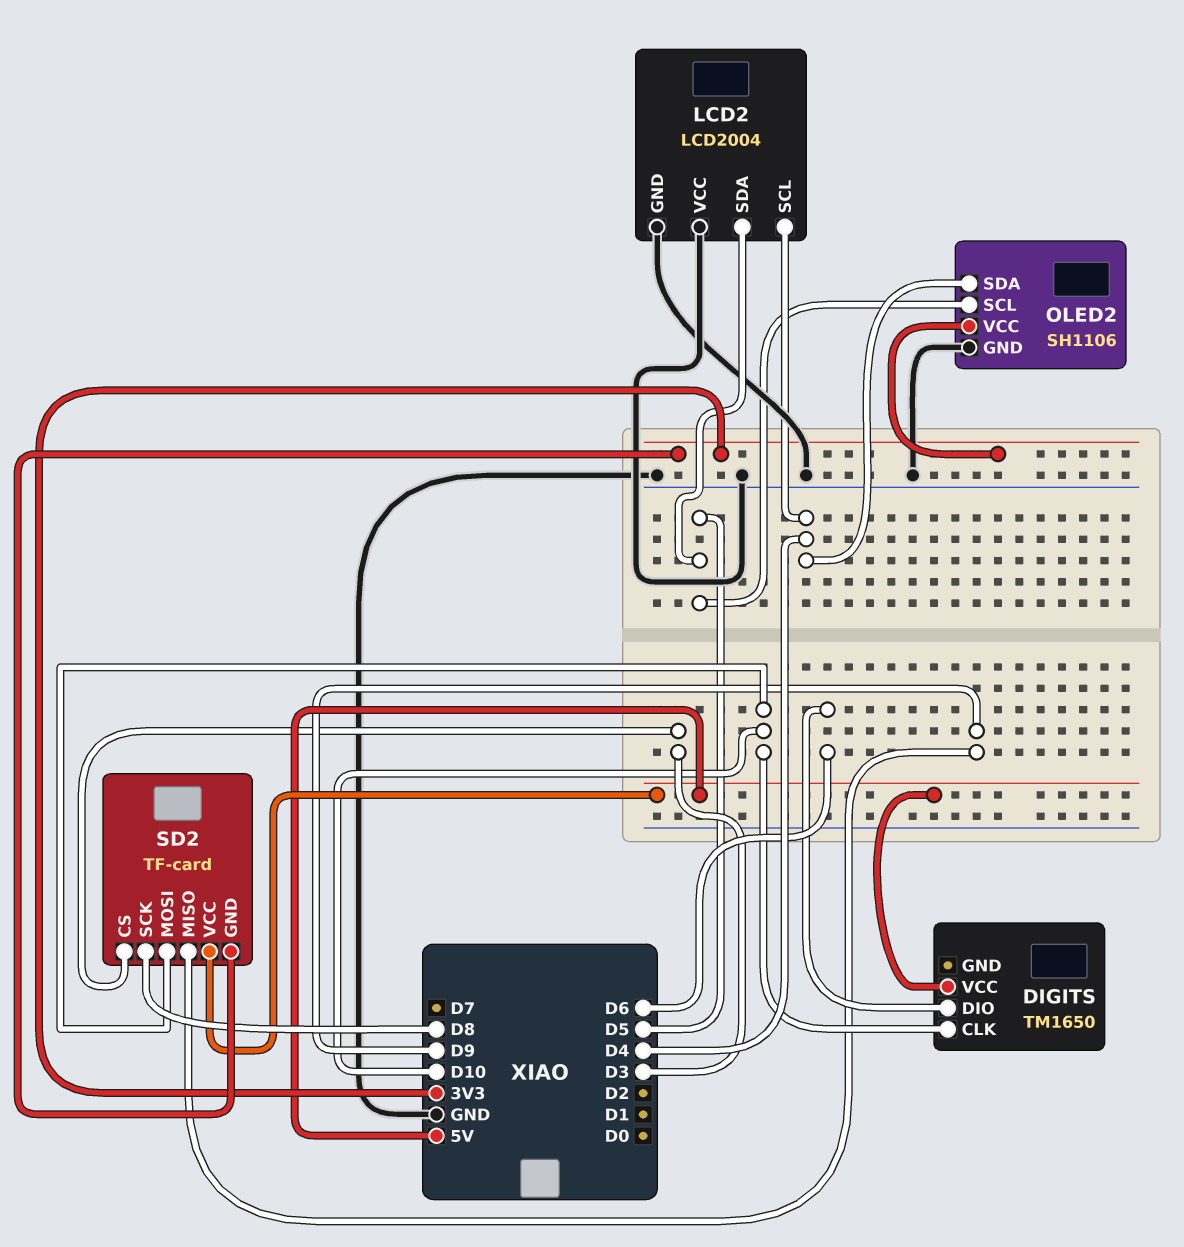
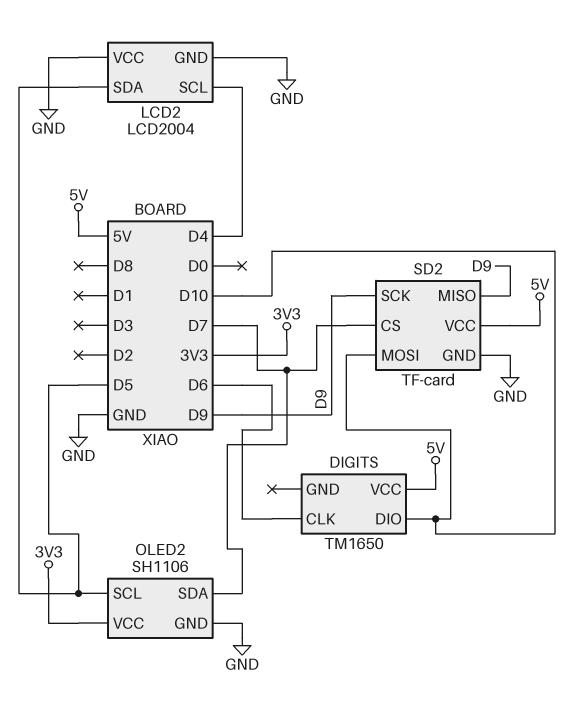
DIGITS pin CLK: D10 -> D6
DIGITS pin DIO: D6 -> D10
OLED2 pin SDA: D4 -> D7
SD2 pin CS: D3 -> D7
SD2 pin GND: 3V3 -> GND
SD2 pin SCK: D8 -> D9

